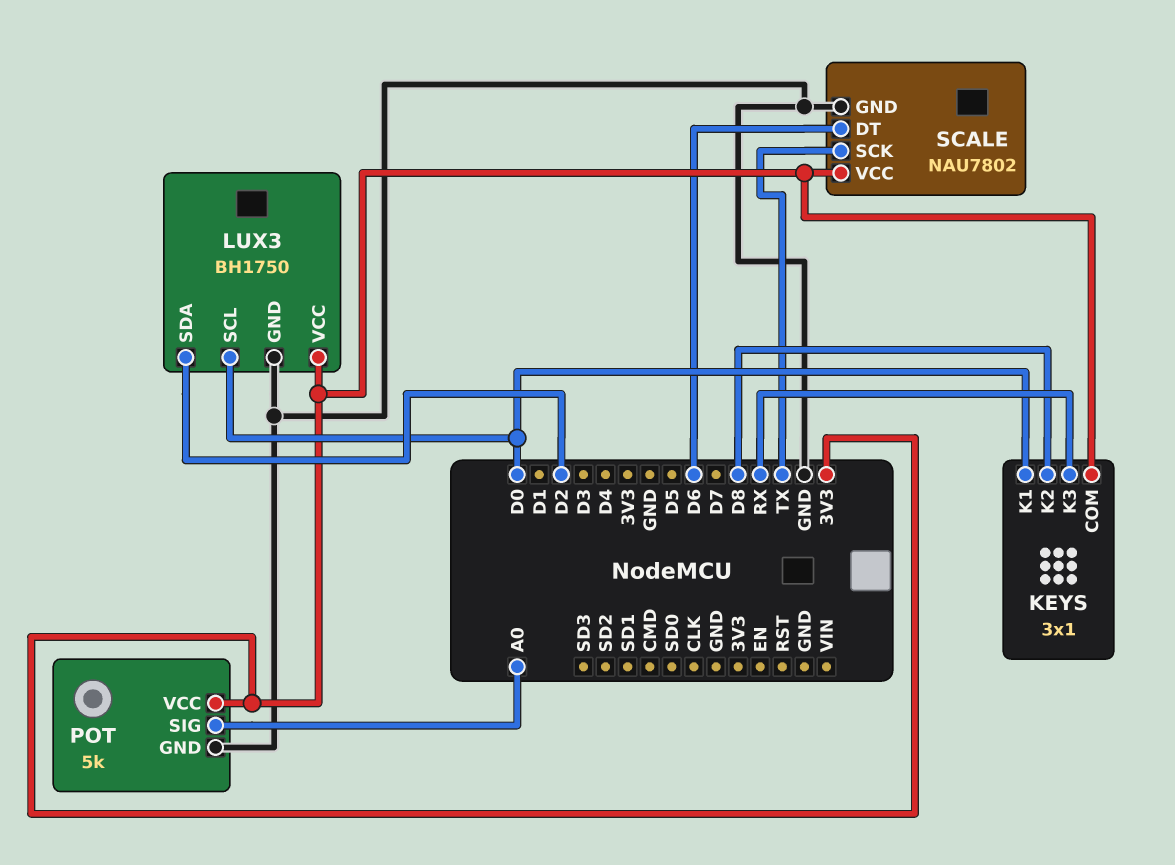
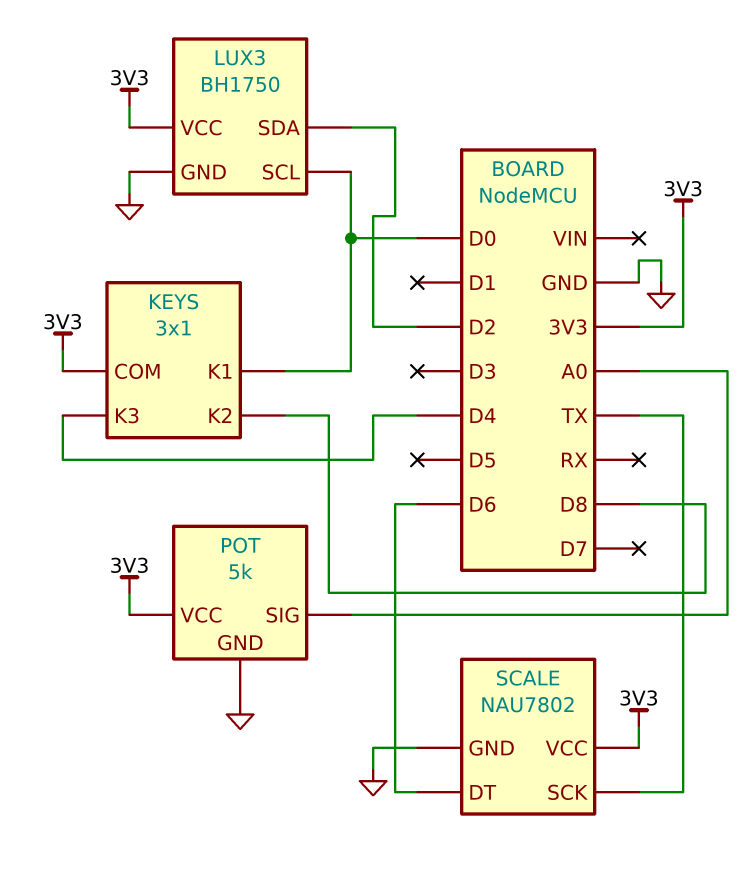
KEYS pin K3: RX -> D4

